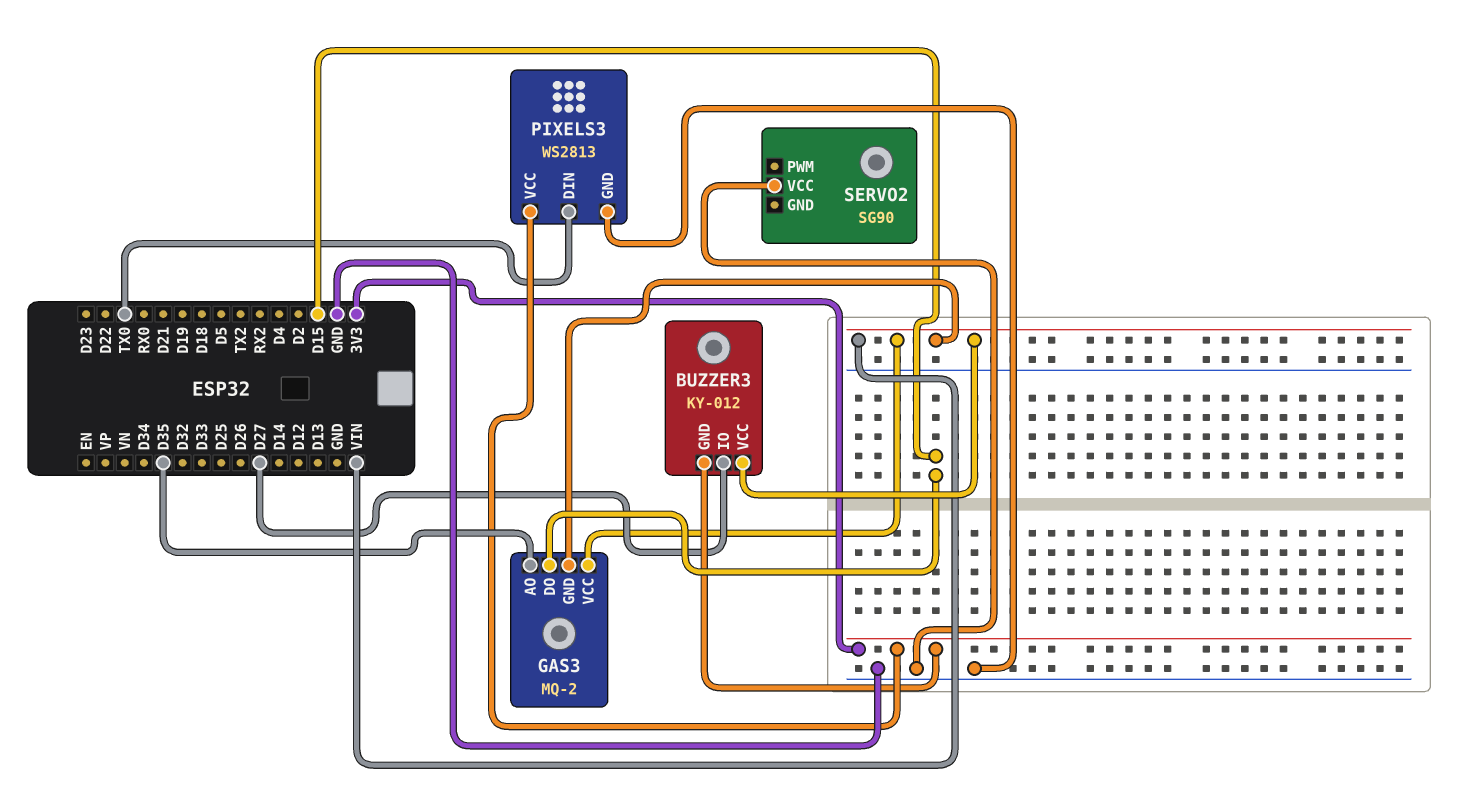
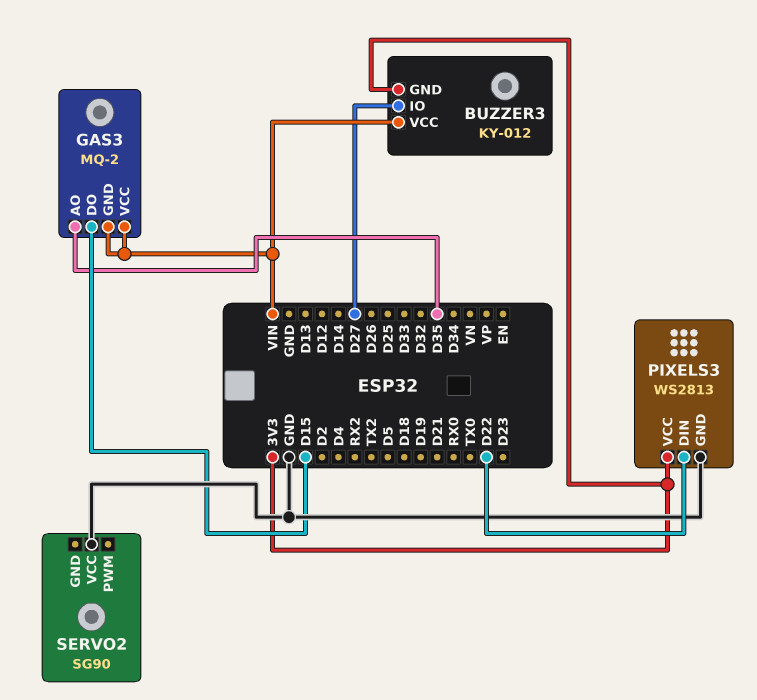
PIXELS3 pin DIN: TX0 -> D22

